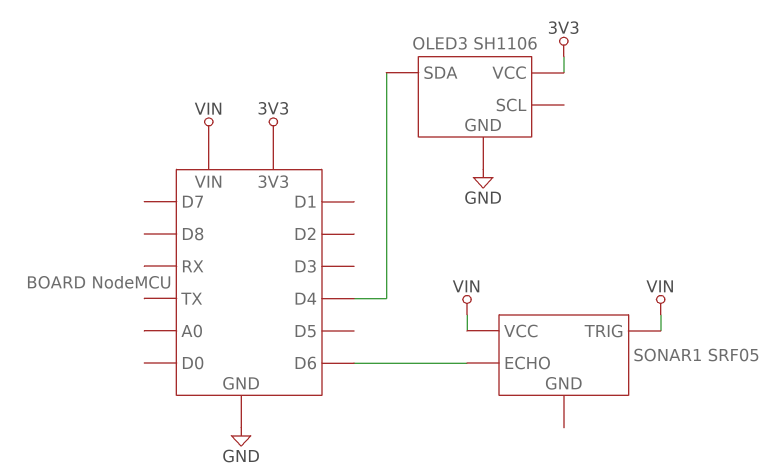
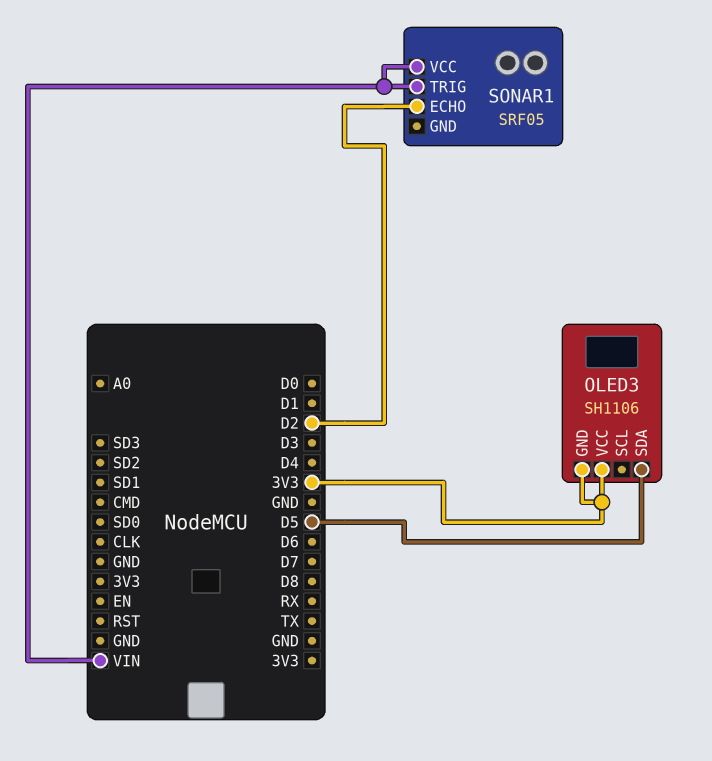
OLED3 pin GND: GND -> 3V3
OLED3 pin SDA: D4 -> D5
SONAR1 pin ECHO: D6 -> D2

